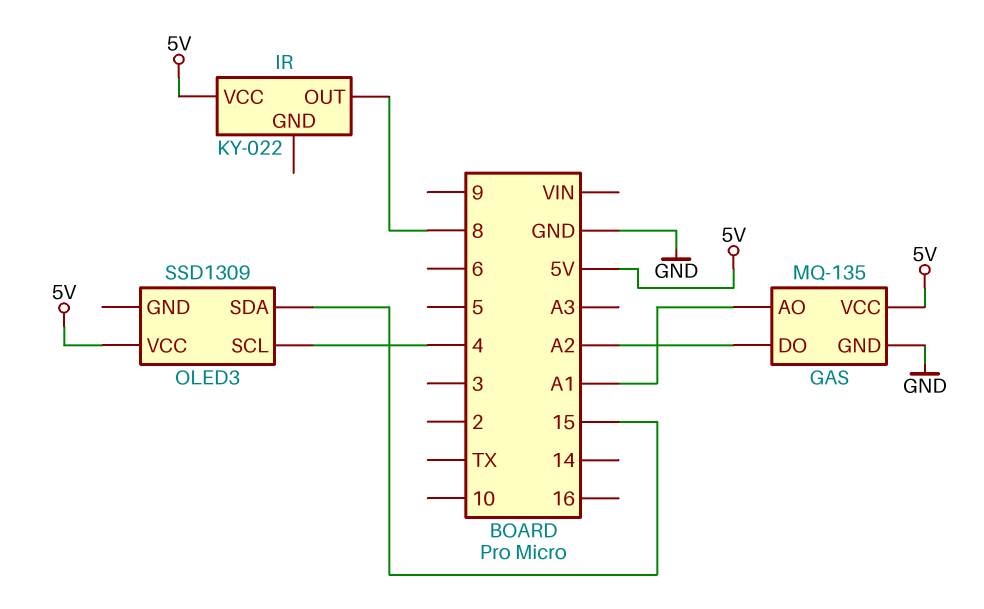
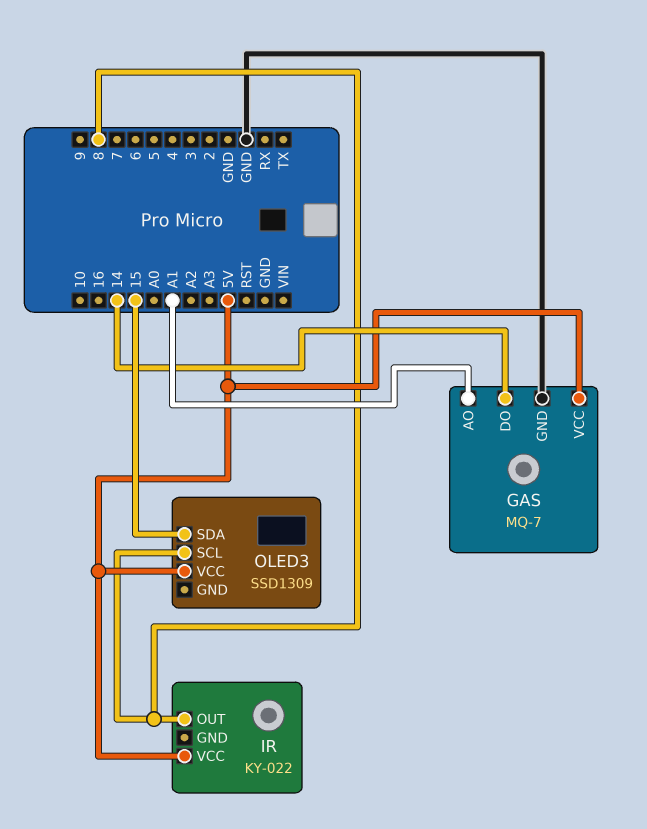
GAS: MQ-135 -> MQ-7
GAS pin DO: A2 -> 14
OLED3 pin SCL: 4 -> 8

